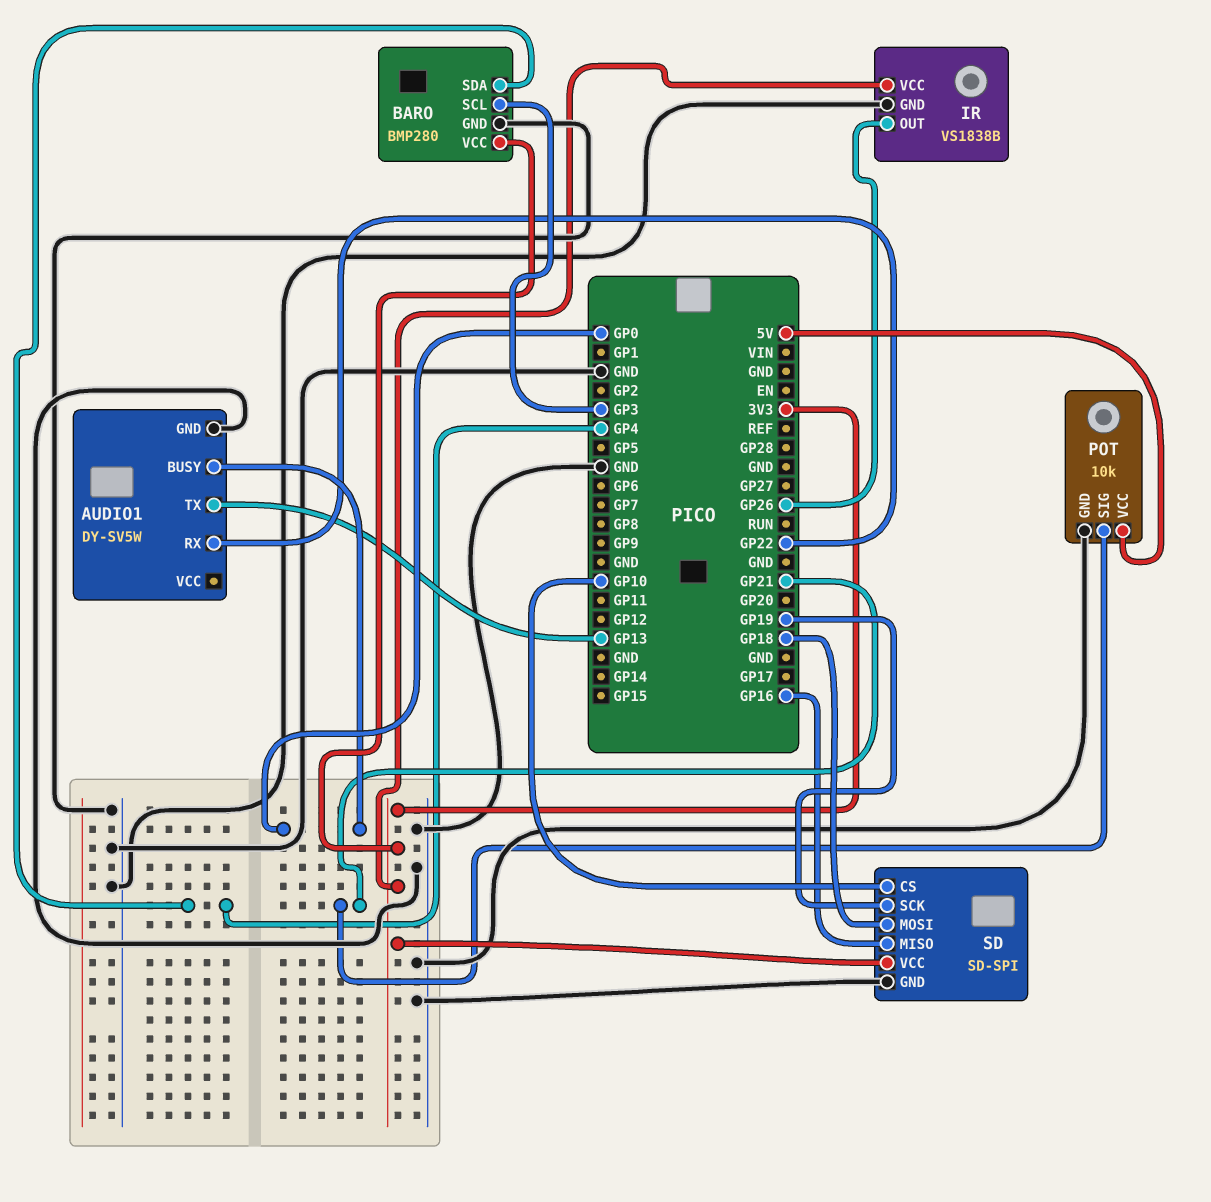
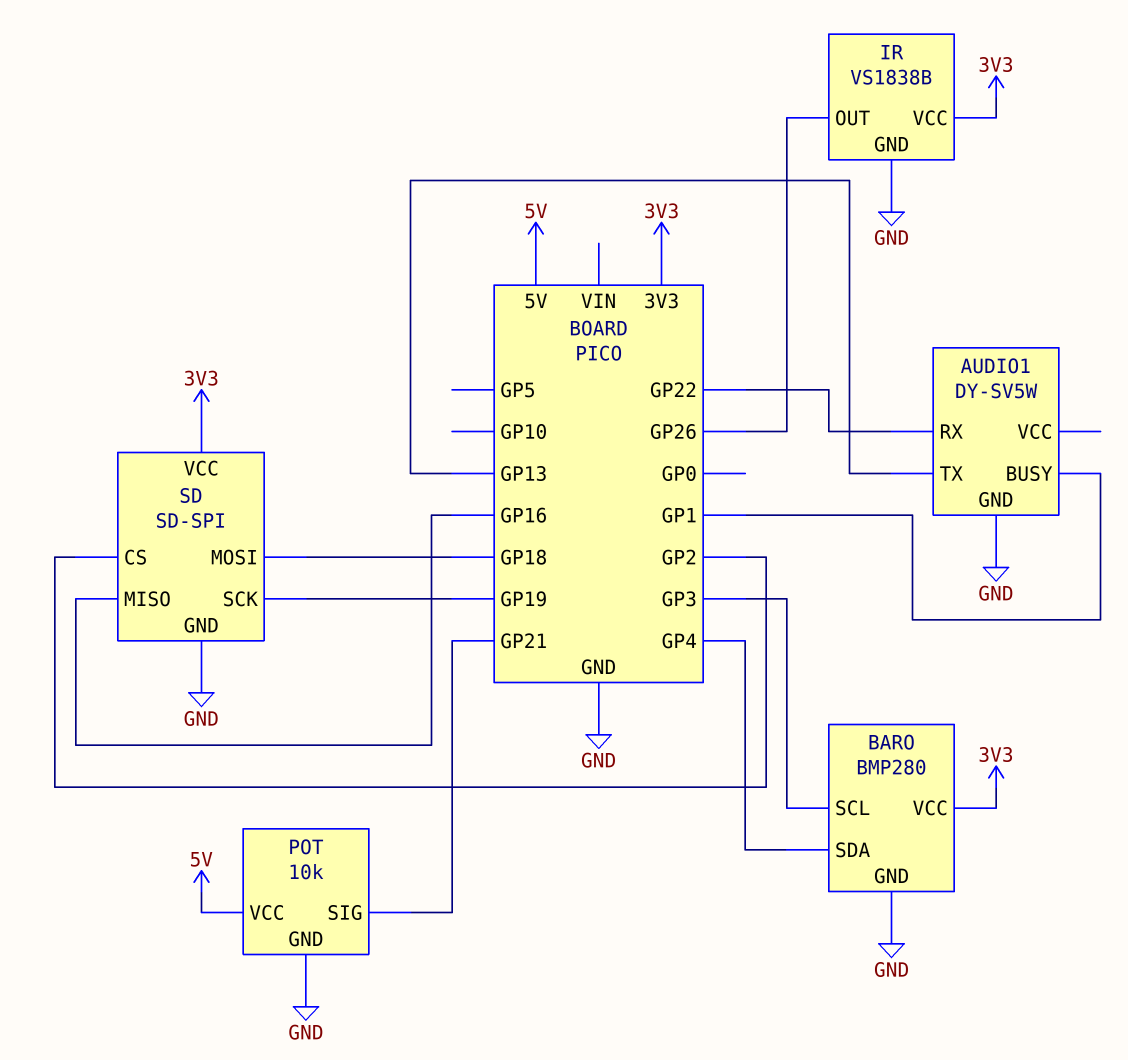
AUDIO1 pin BUSY: GP0 -> GP1
SD pin CS: GP10 -> GP2

